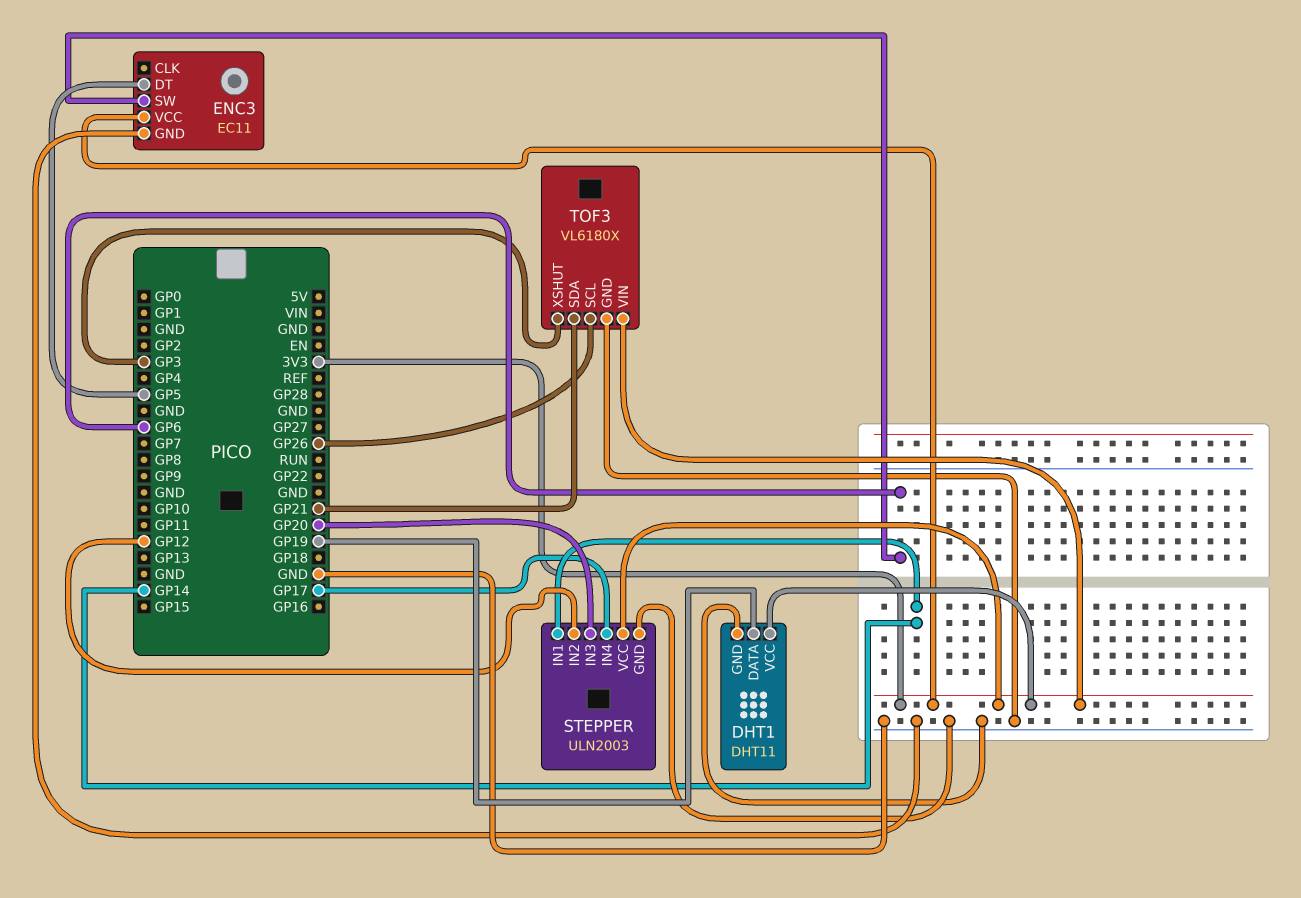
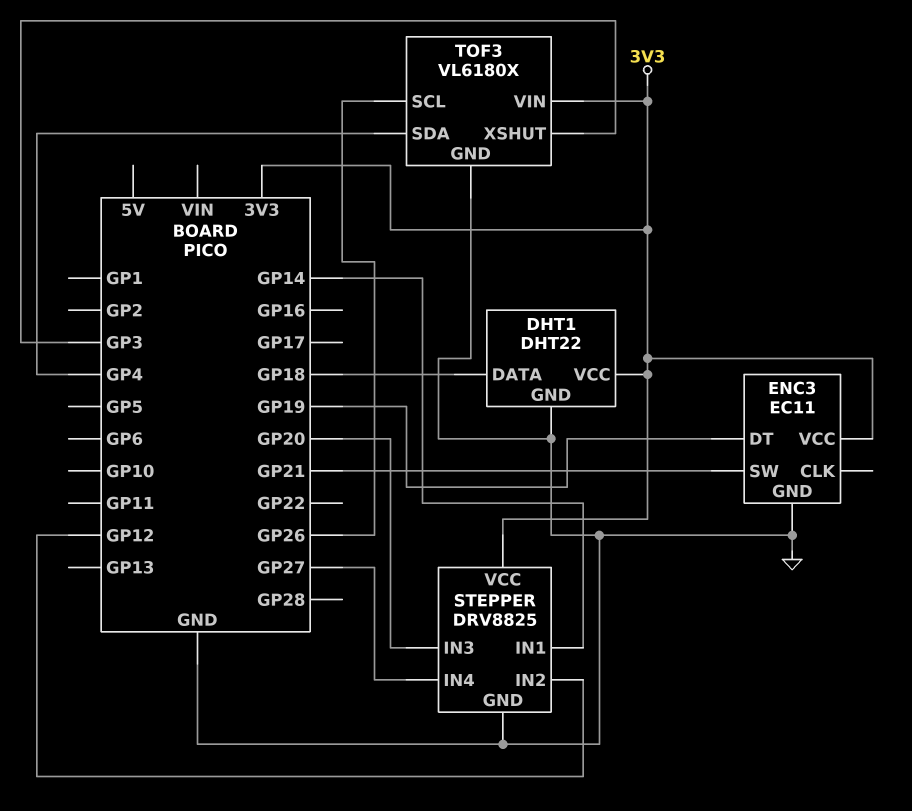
DHT1: DHT11 -> DHT22
DHT1 pin DATA: GP19 -> GP18
ENC3 pin DT: GP5 -> GP19
ENC3 pin SW: GP6 -> GP21
STEPPER: ULN2003 -> DRV8825
STEPPER pin IN4: GP17 -> GP27
TOF3 pin SDA: GP21 -> GP4

